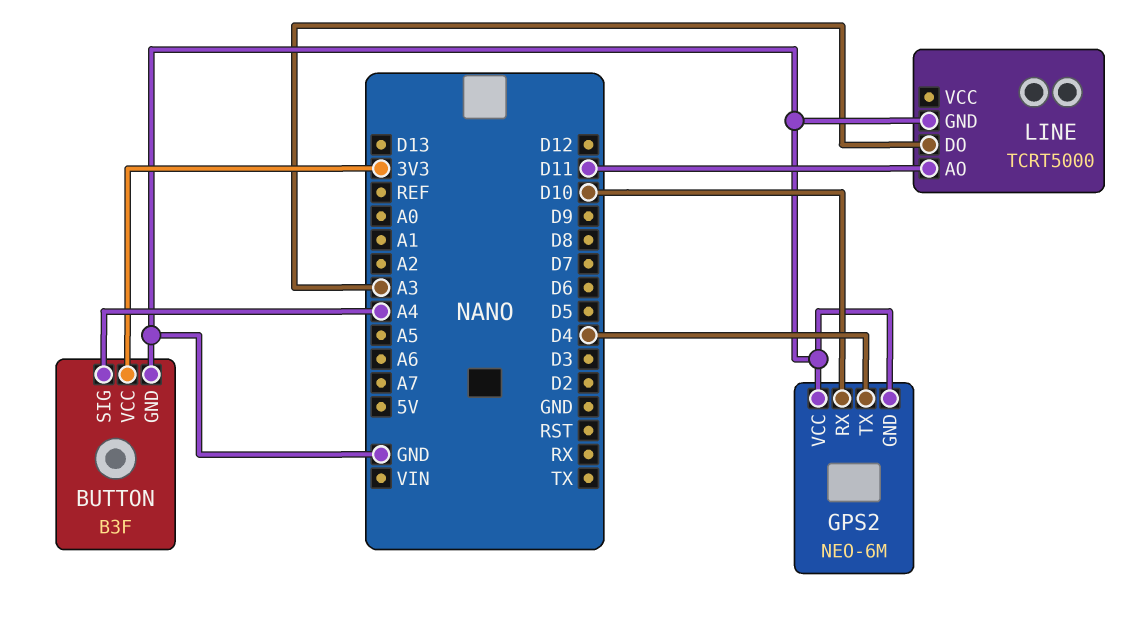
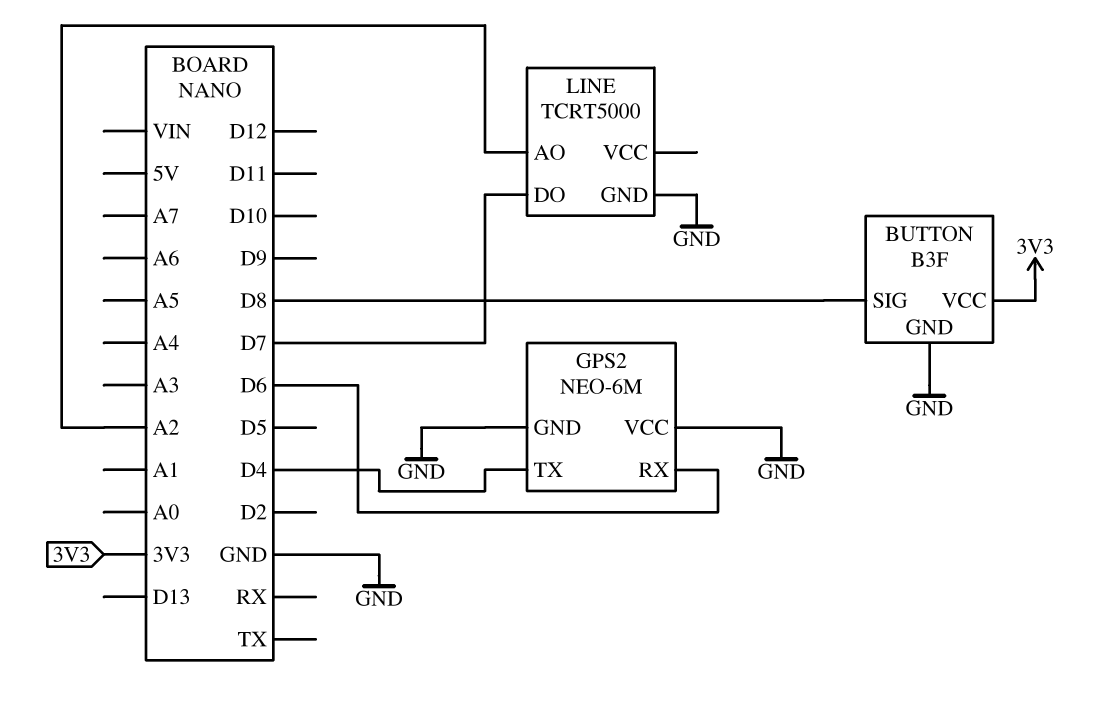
BUTTON pin SIG: A4 -> D8
GPS2 pin RX: D10 -> D6
LINE pin AO: D11 -> A2
LINE pin DO: A3 -> D7

